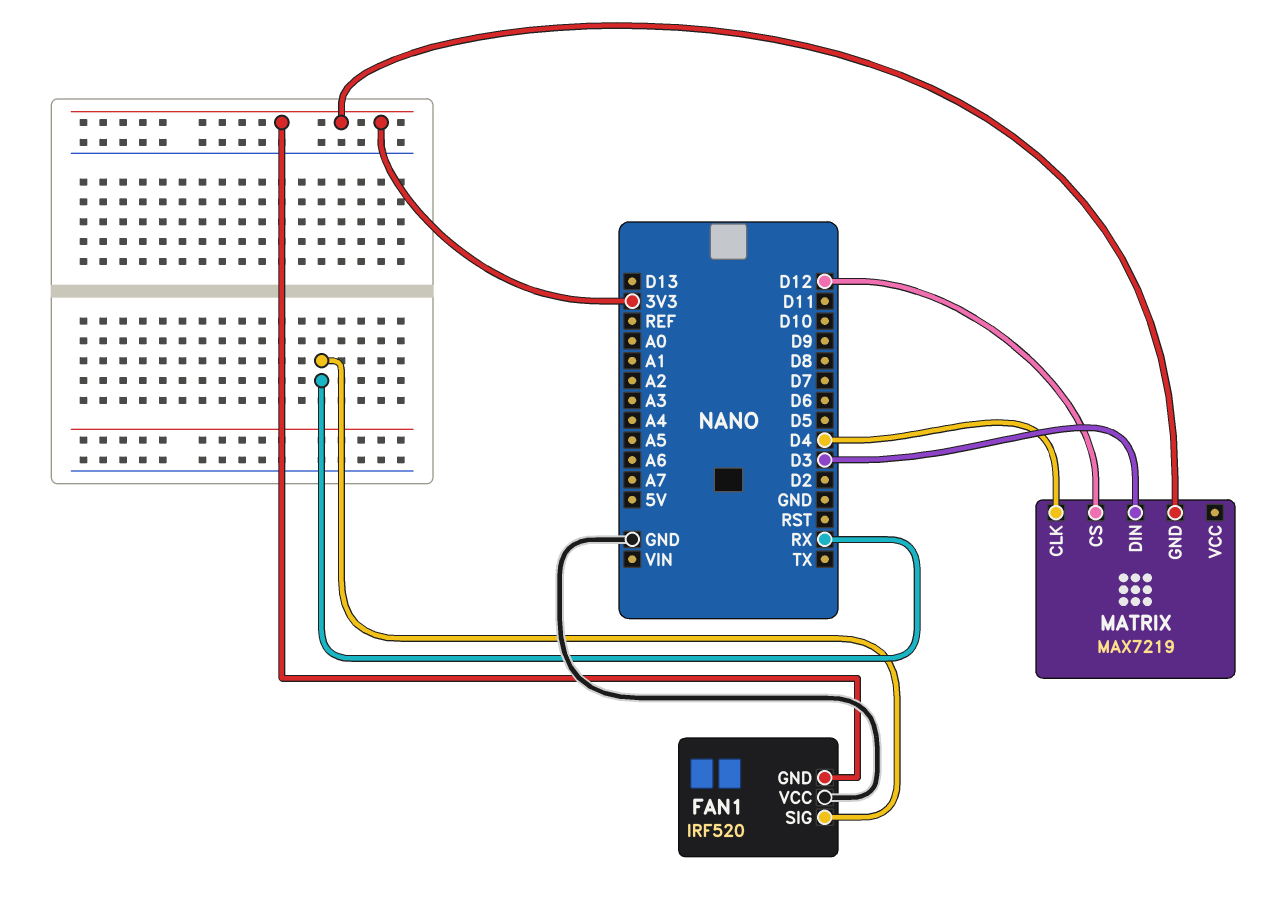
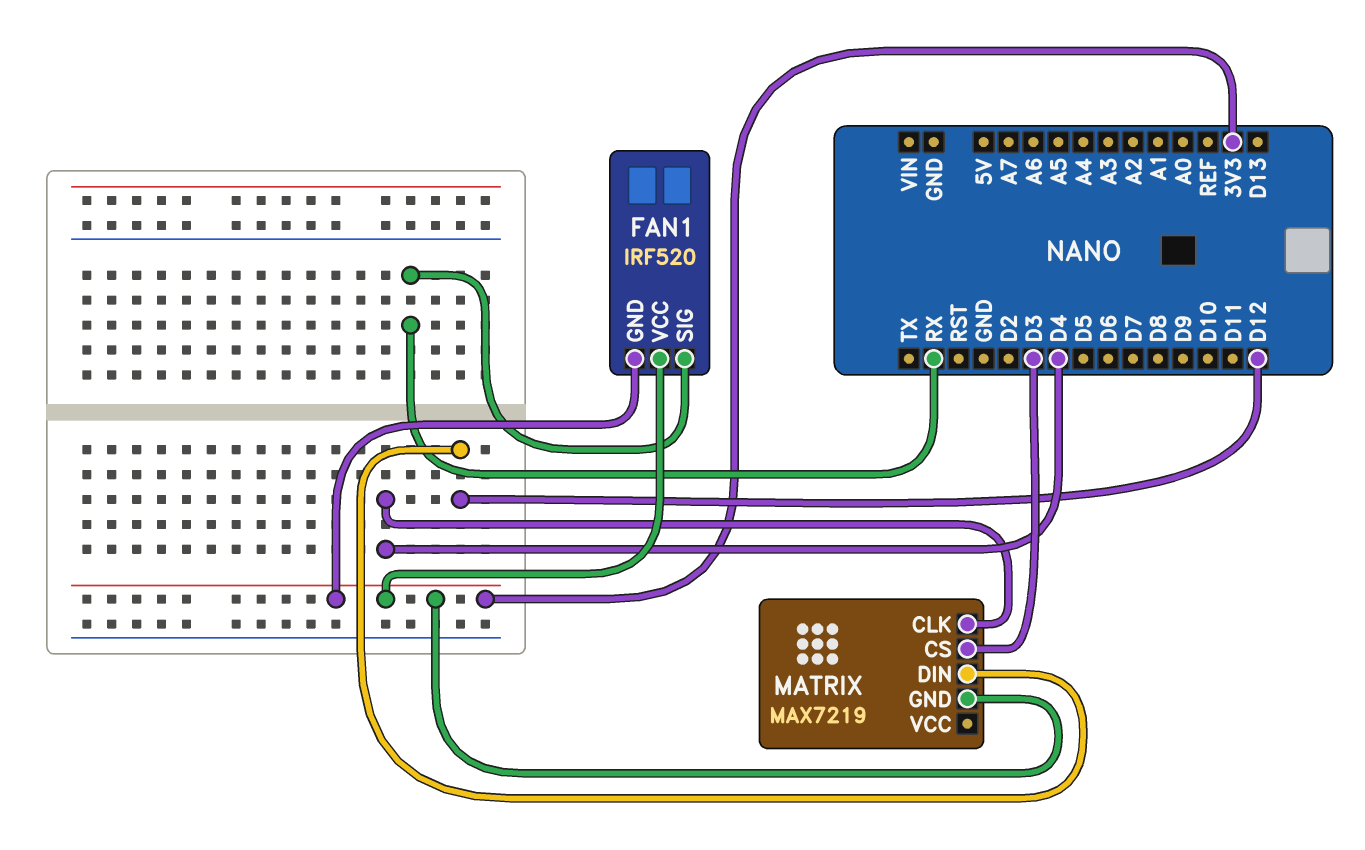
FAN1 pin VCC: GND -> 3V3
MATRIX pin CS: D12 -> D3
MATRIX pin DIN: D3 -> D12

